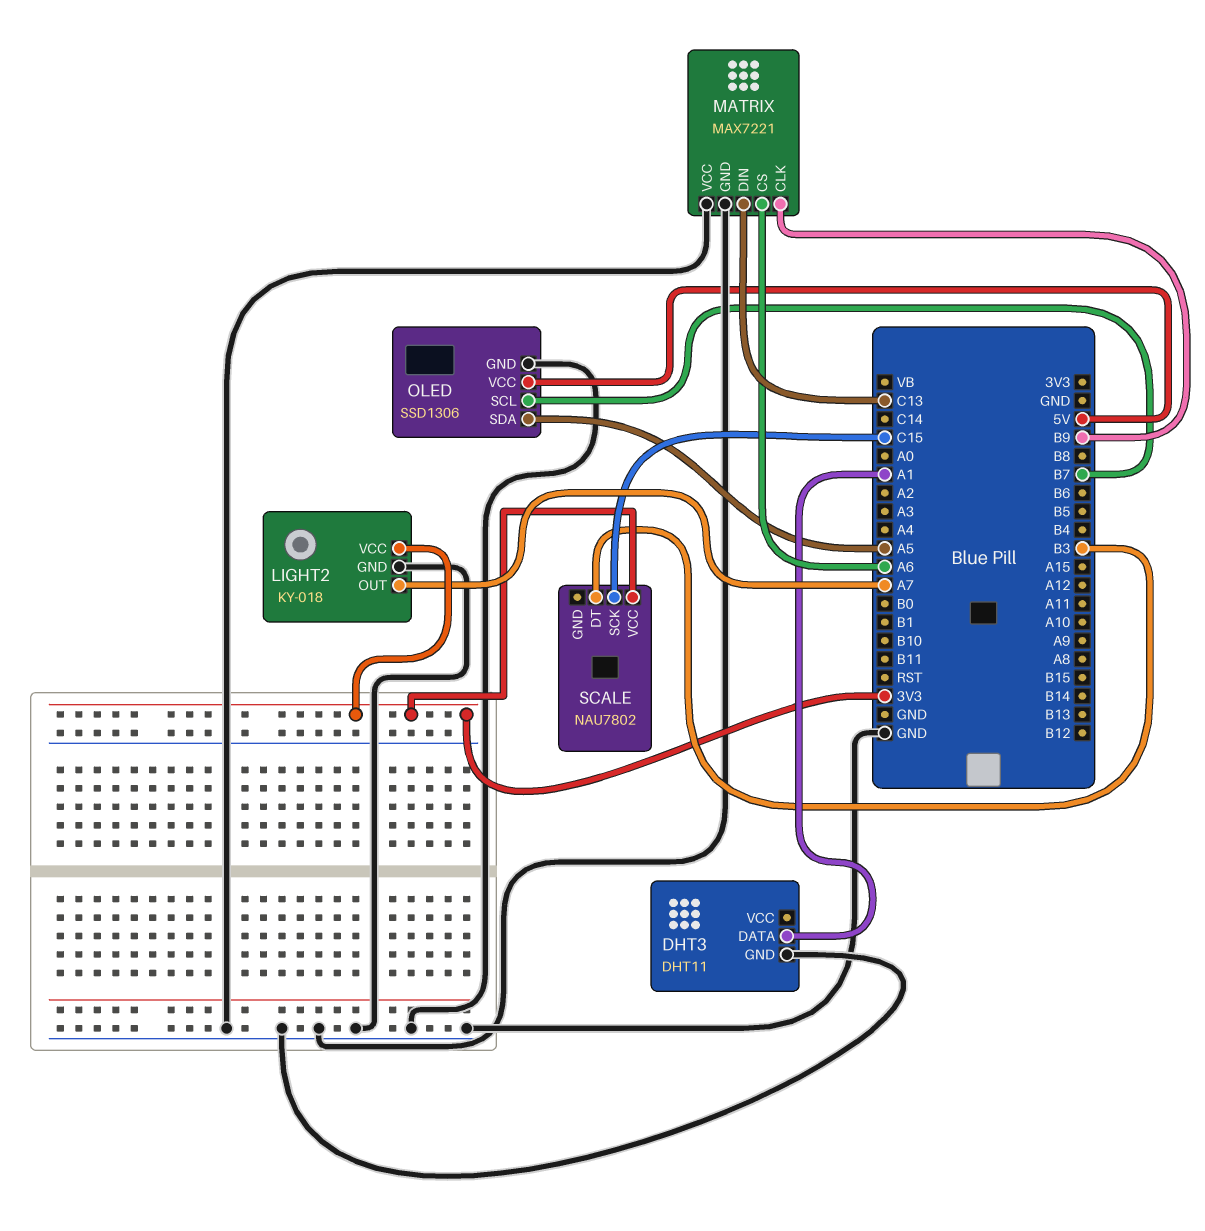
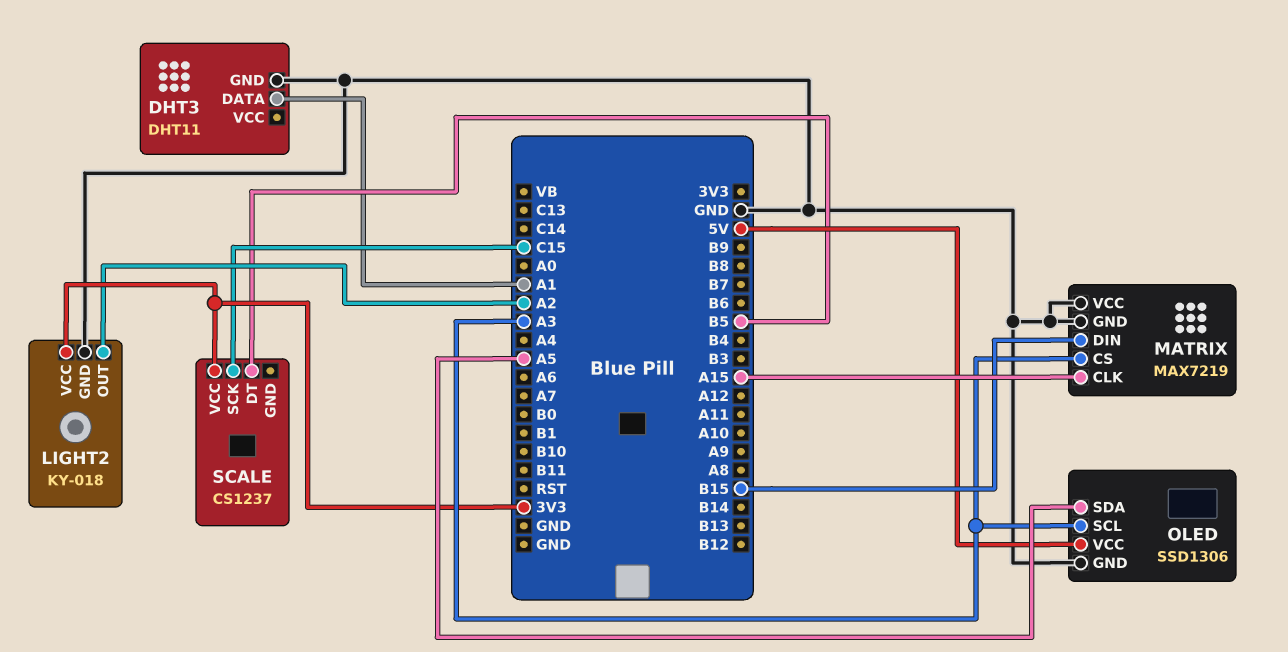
LIGHT2 pin OUT: A7 -> A2
MATRIX: MAX7221 -> MAX7219
MATRIX pin CLK: B9 -> A15
MATRIX pin CS: A6 -> A3
MATRIX pin DIN: C13 -> B15
OLED pin SCL: B7 -> A3
SCALE: NAU7802 -> CS1237
SCALE pin DT: B3 -> B5

